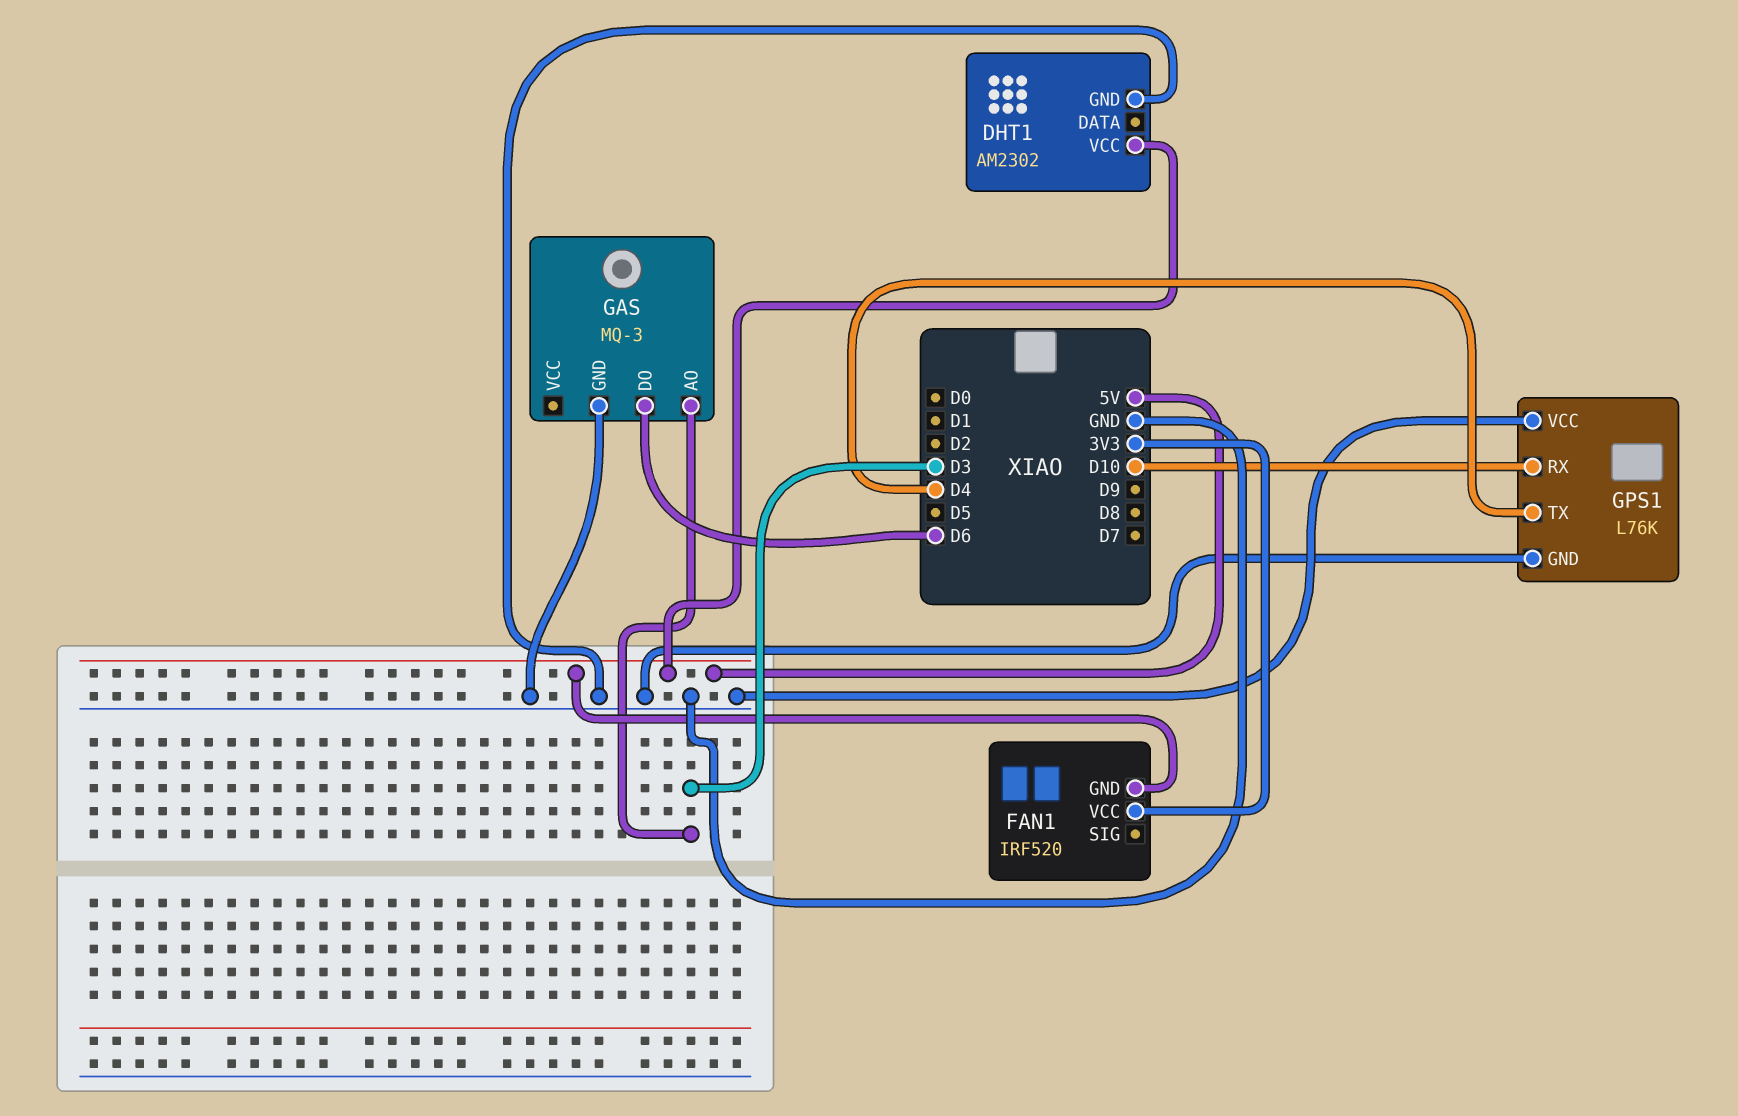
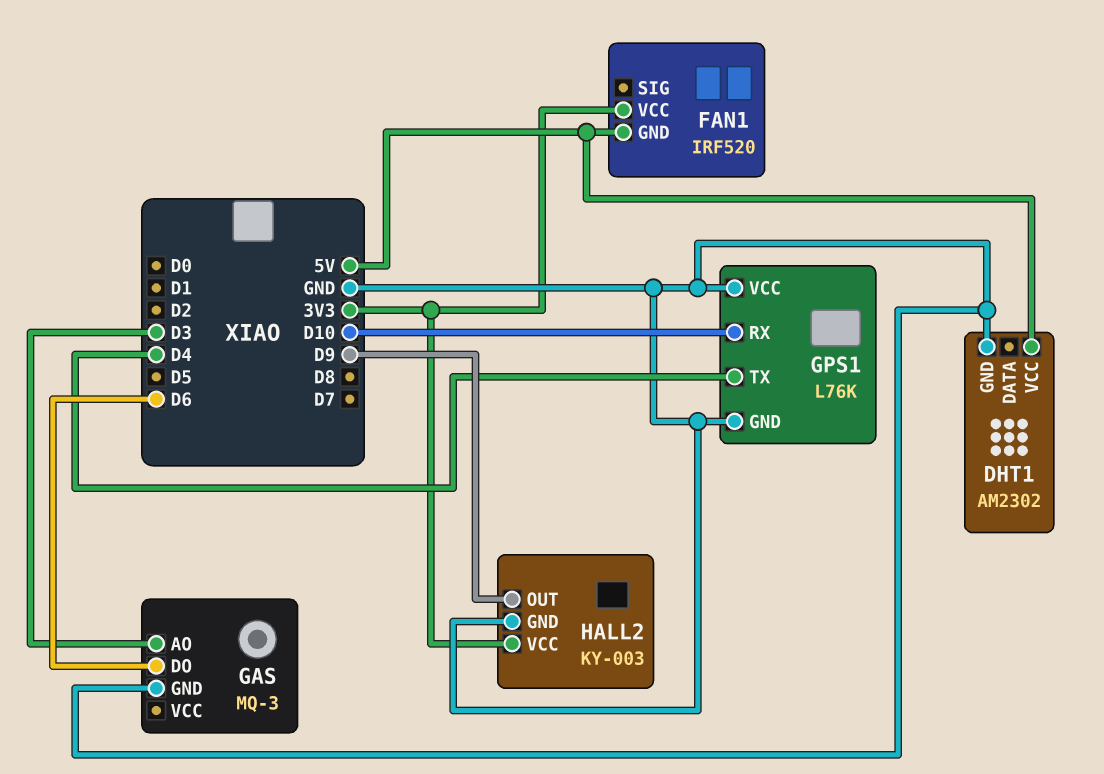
HALL2: none -> KY-003
HALL2 pin GND: none -> GND
HALL2 pin OUT: none -> D9
HALL2 pin VCC: none -> 3V3

